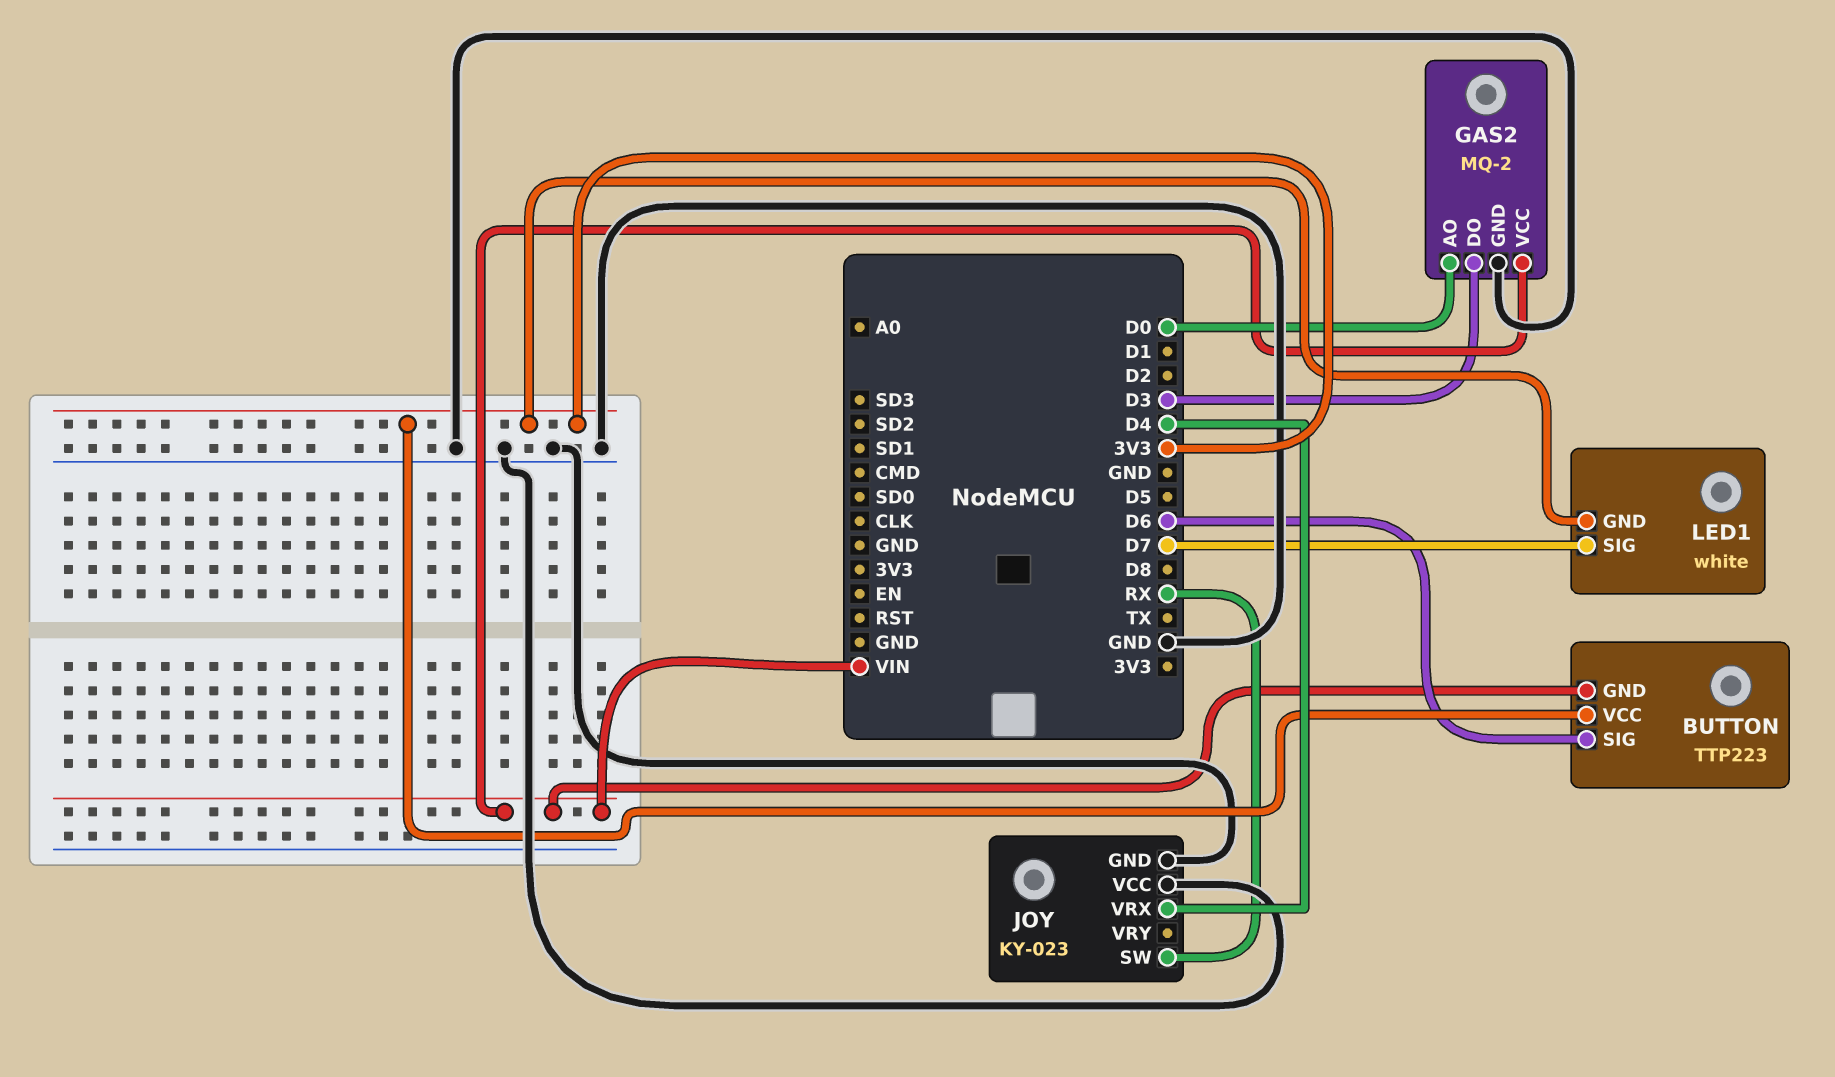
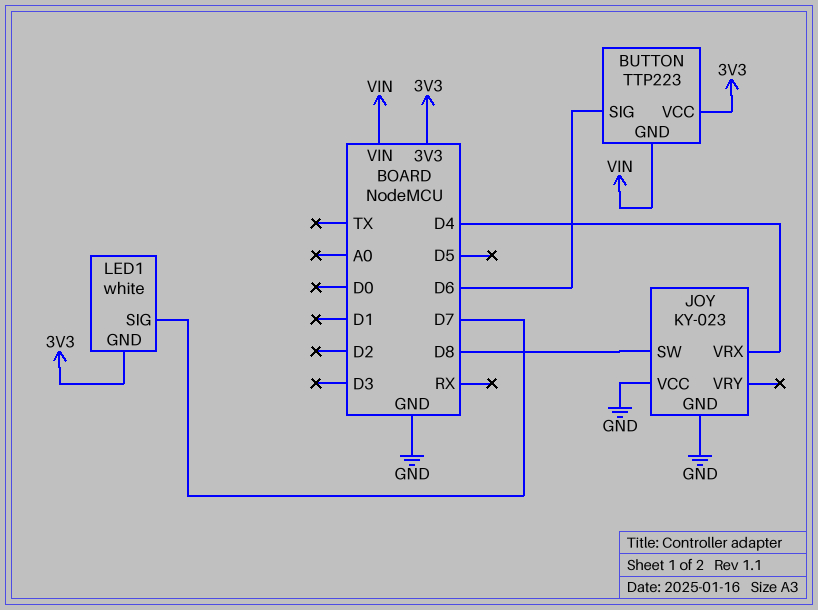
GAS2: MQ-2 -> none
GAS2 pin AO: D0 -> none
GAS2 pin DO: D3 -> none
GAS2 pin GND: GND -> none
GAS2 pin VCC: VIN -> none
JOY pin SW: RX -> D8

